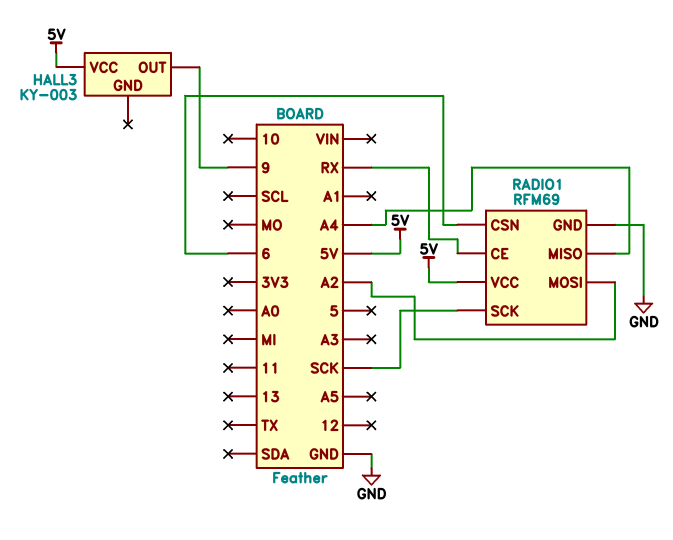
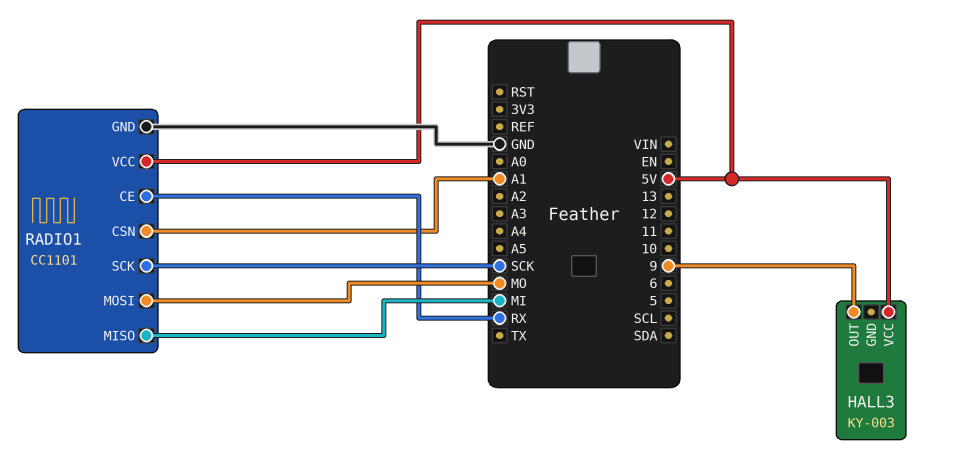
RADIO1: RFM69 -> CC1101
RADIO1 pin CSN: 6 -> A1
RADIO1 pin MISO: A4 -> MI
RADIO1 pin MOSI: A2 -> MO

